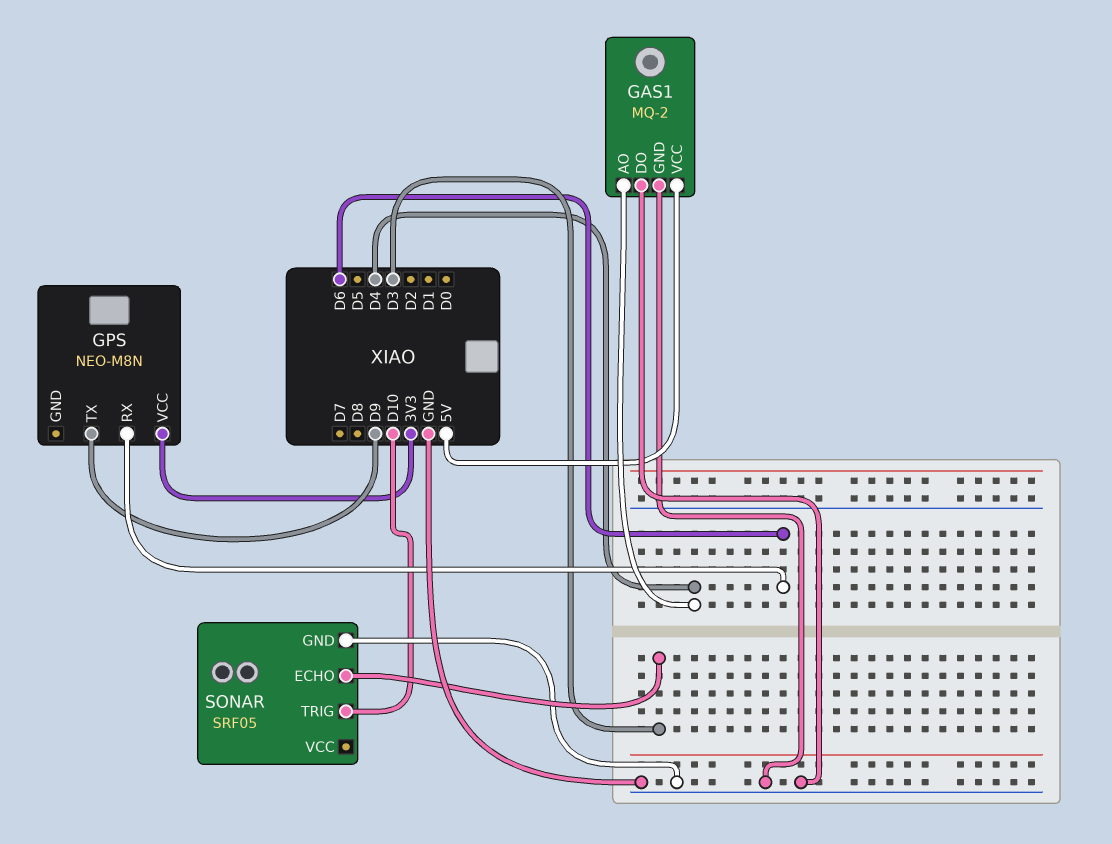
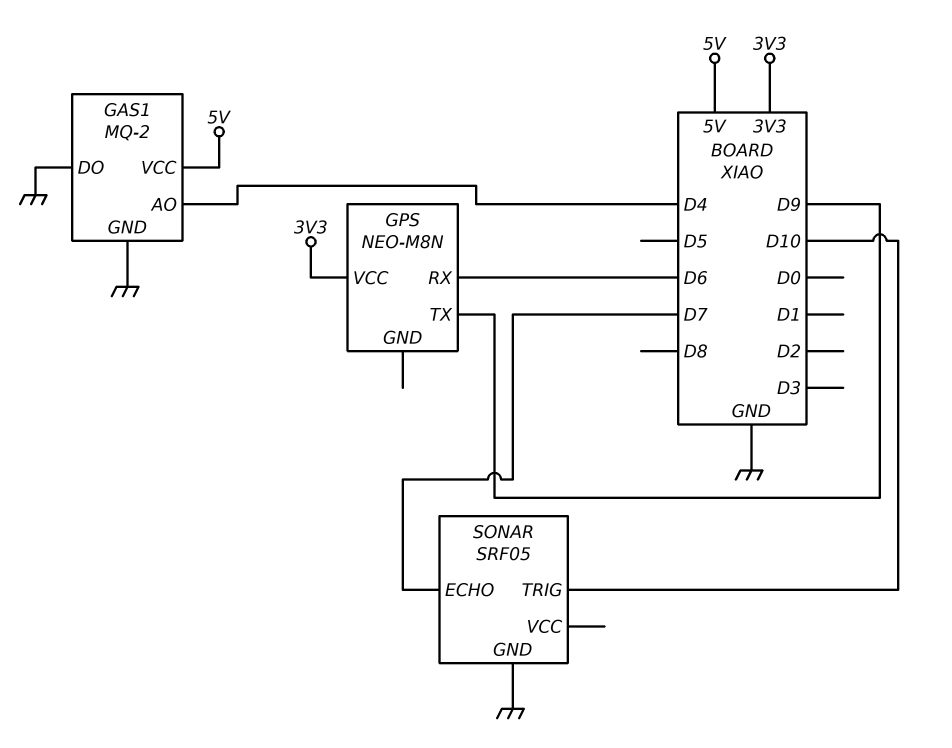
SONAR pin ECHO: D3 -> D7

